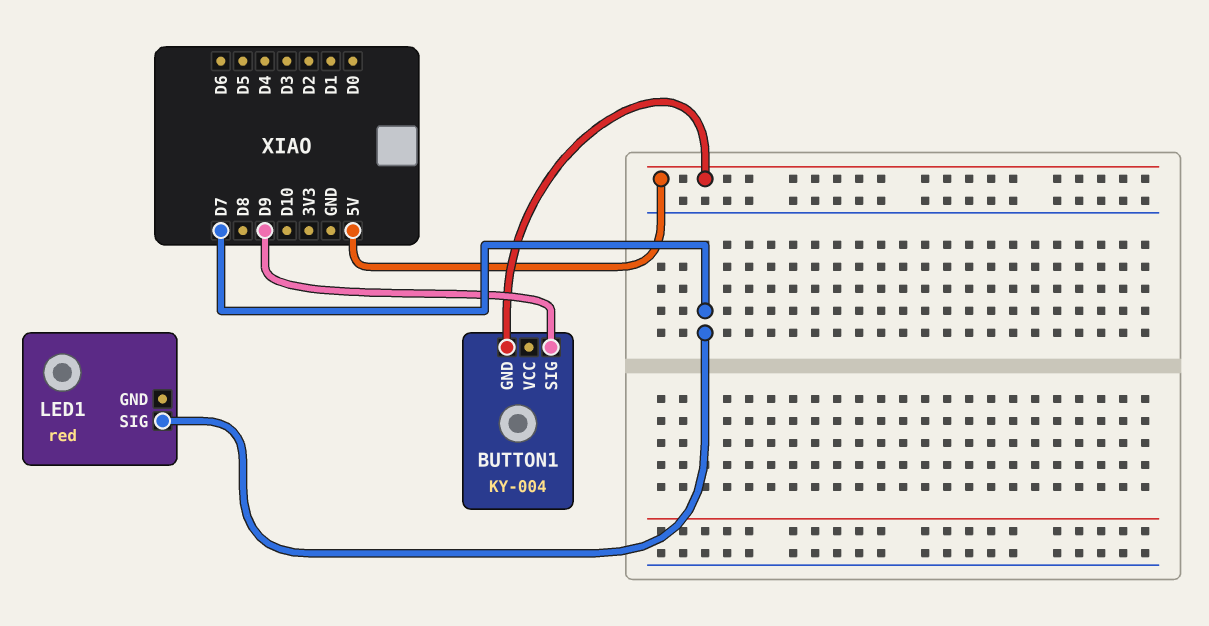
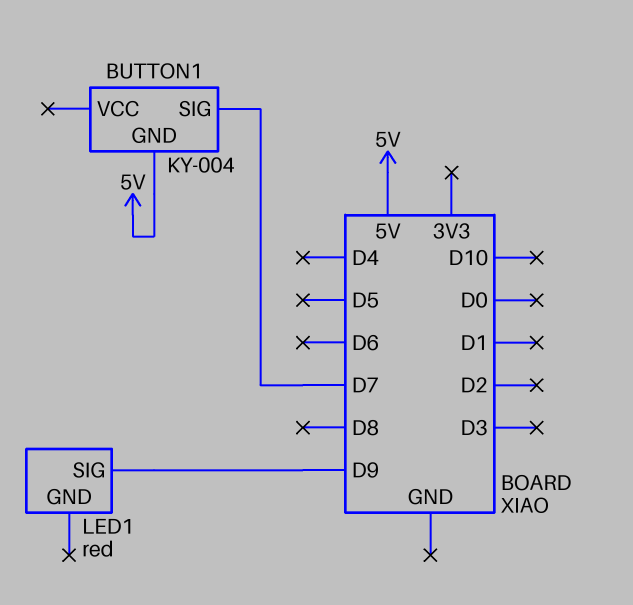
BUTTON1 pin SIG: D9 -> D7
LED1 pin SIG: D7 -> D9

